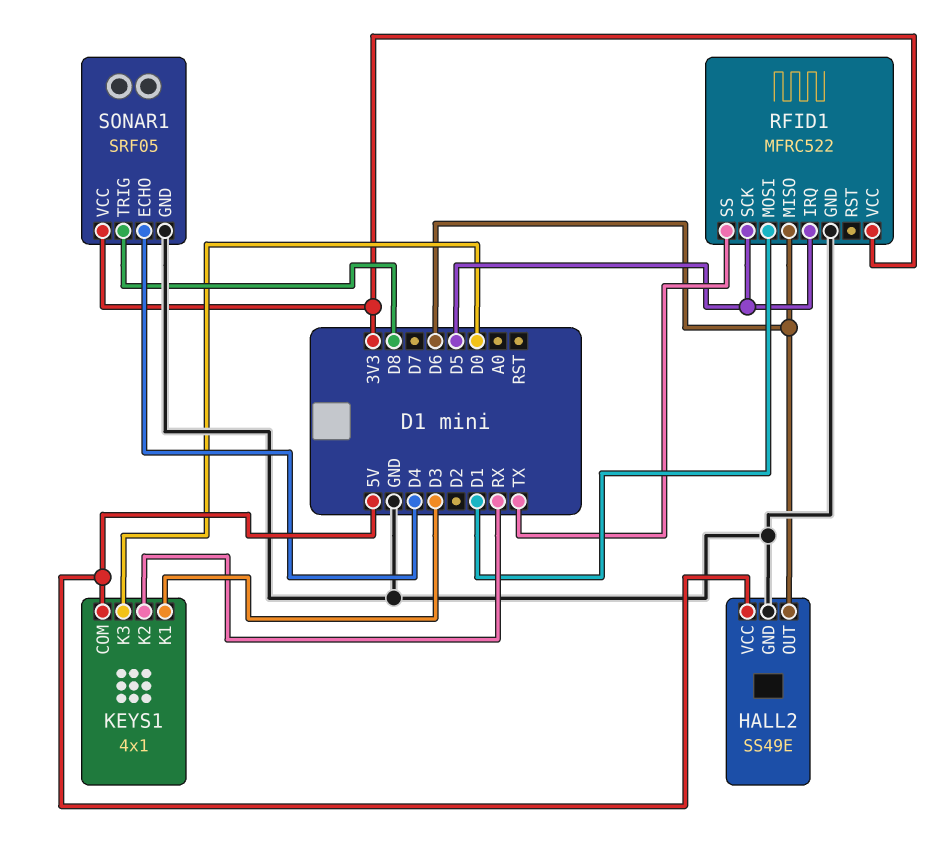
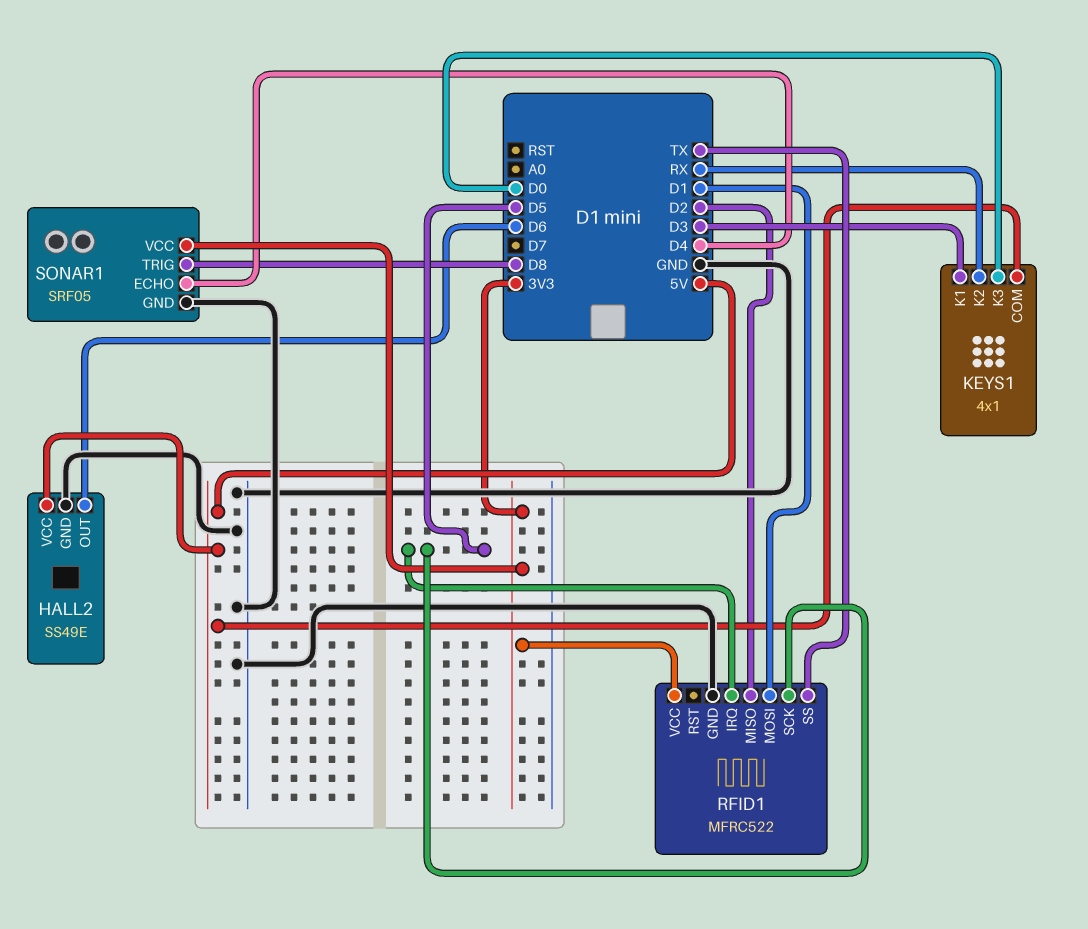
RFID1 pin MISO: D6 -> D2

